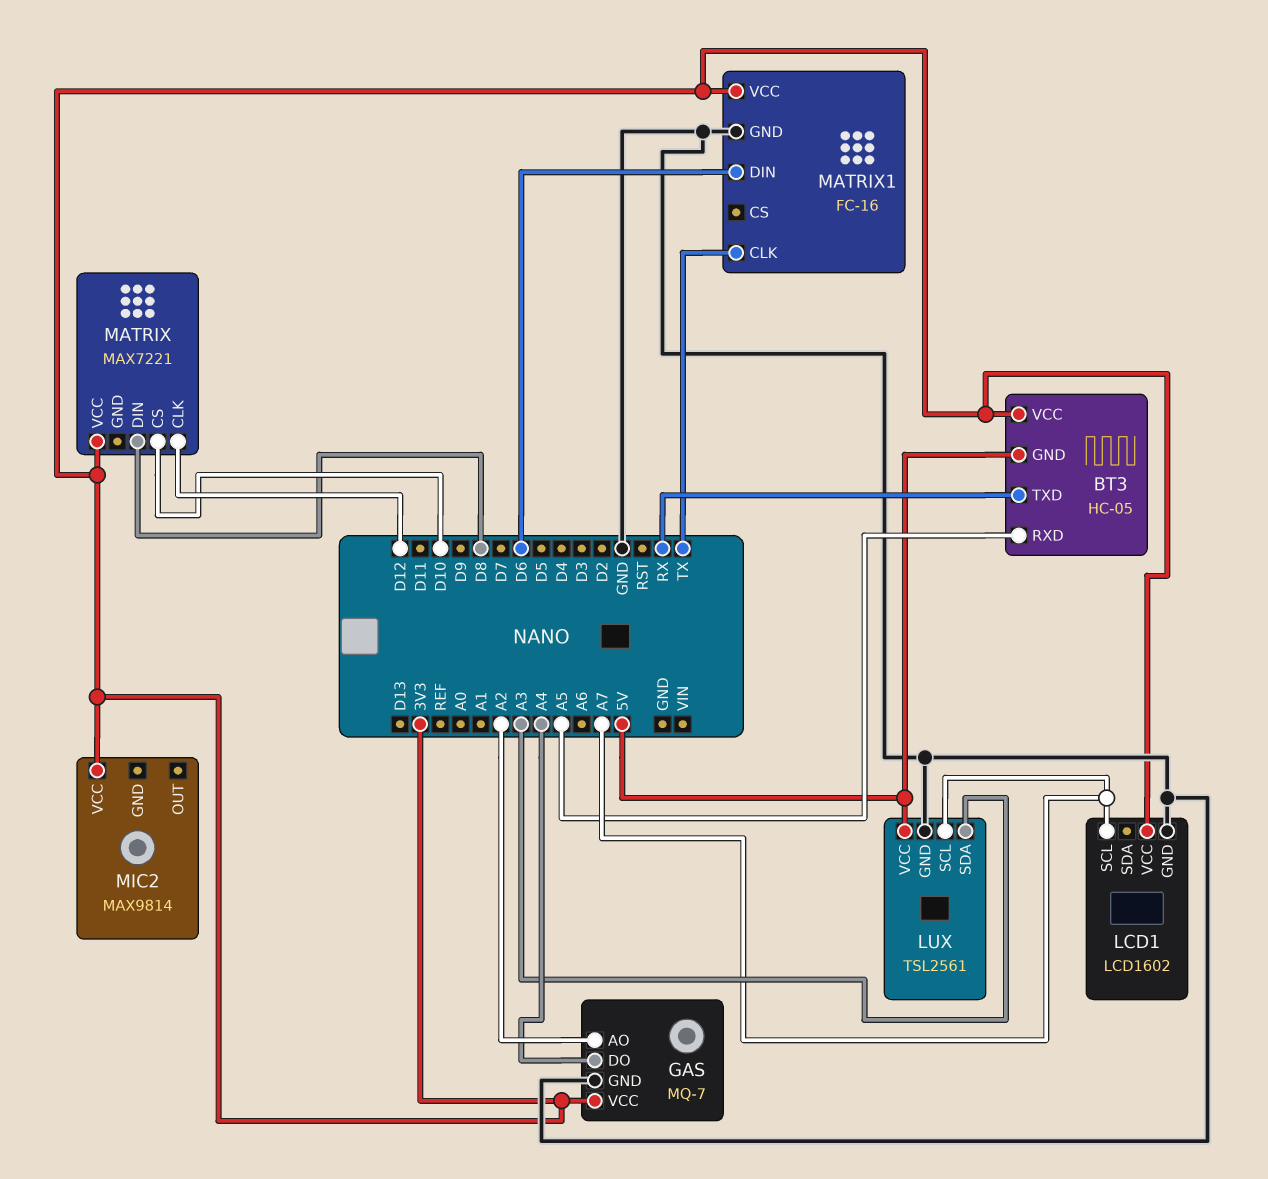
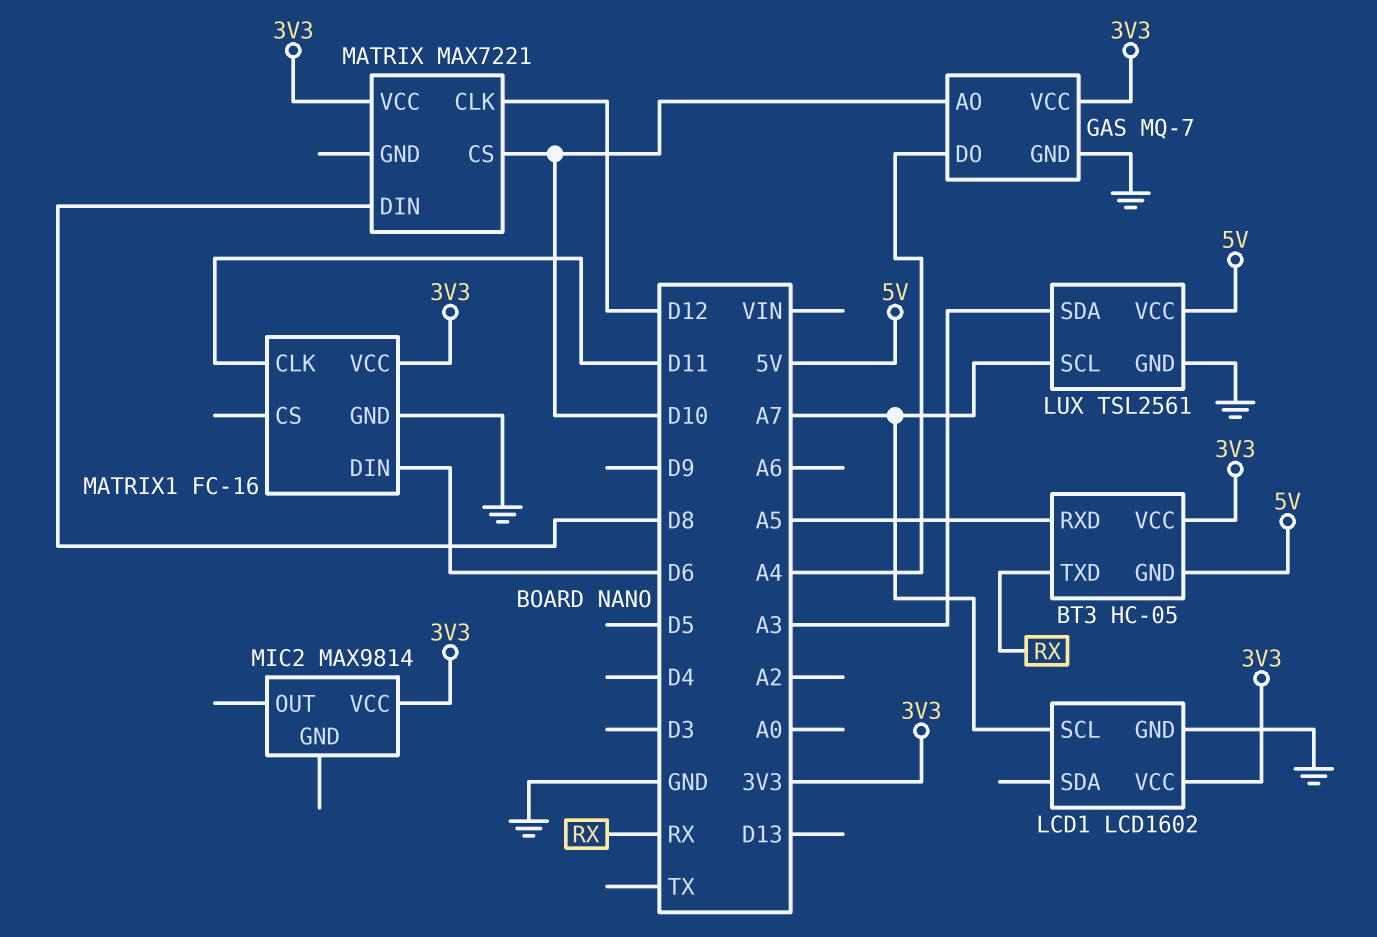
GAS pin AO: A2 -> D10
MATRIX1 pin CLK: TX -> D11

